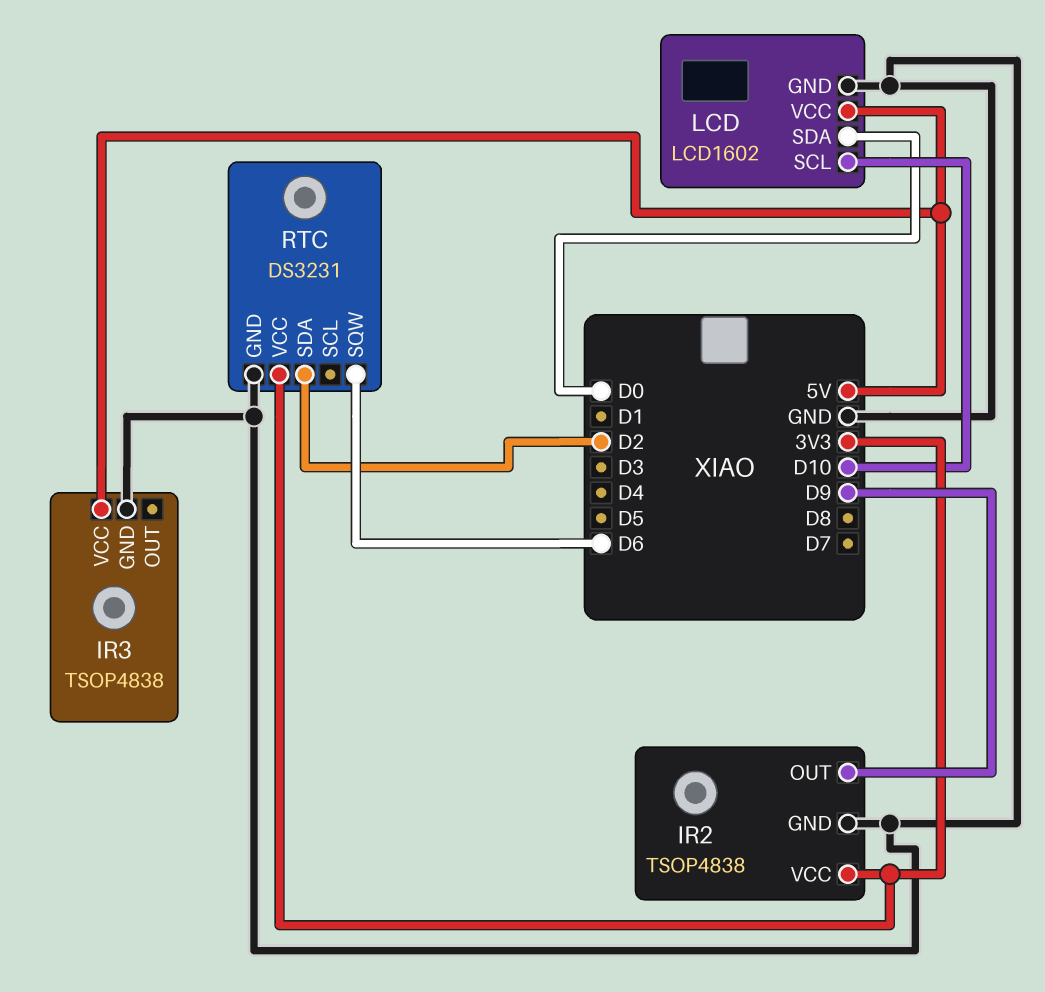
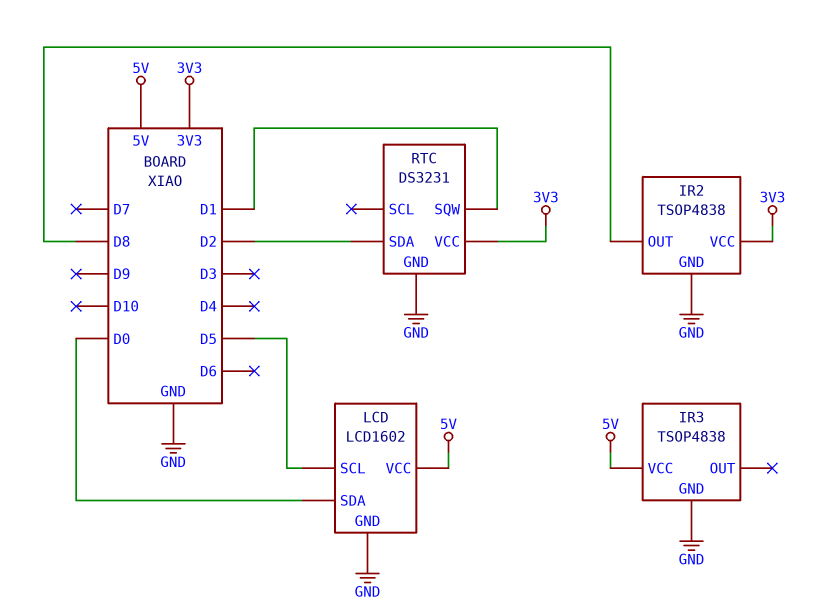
IR2 pin OUT: D9 -> D8
LCD pin SCL: D10 -> D5
RTC pin SQW: D6 -> D1

